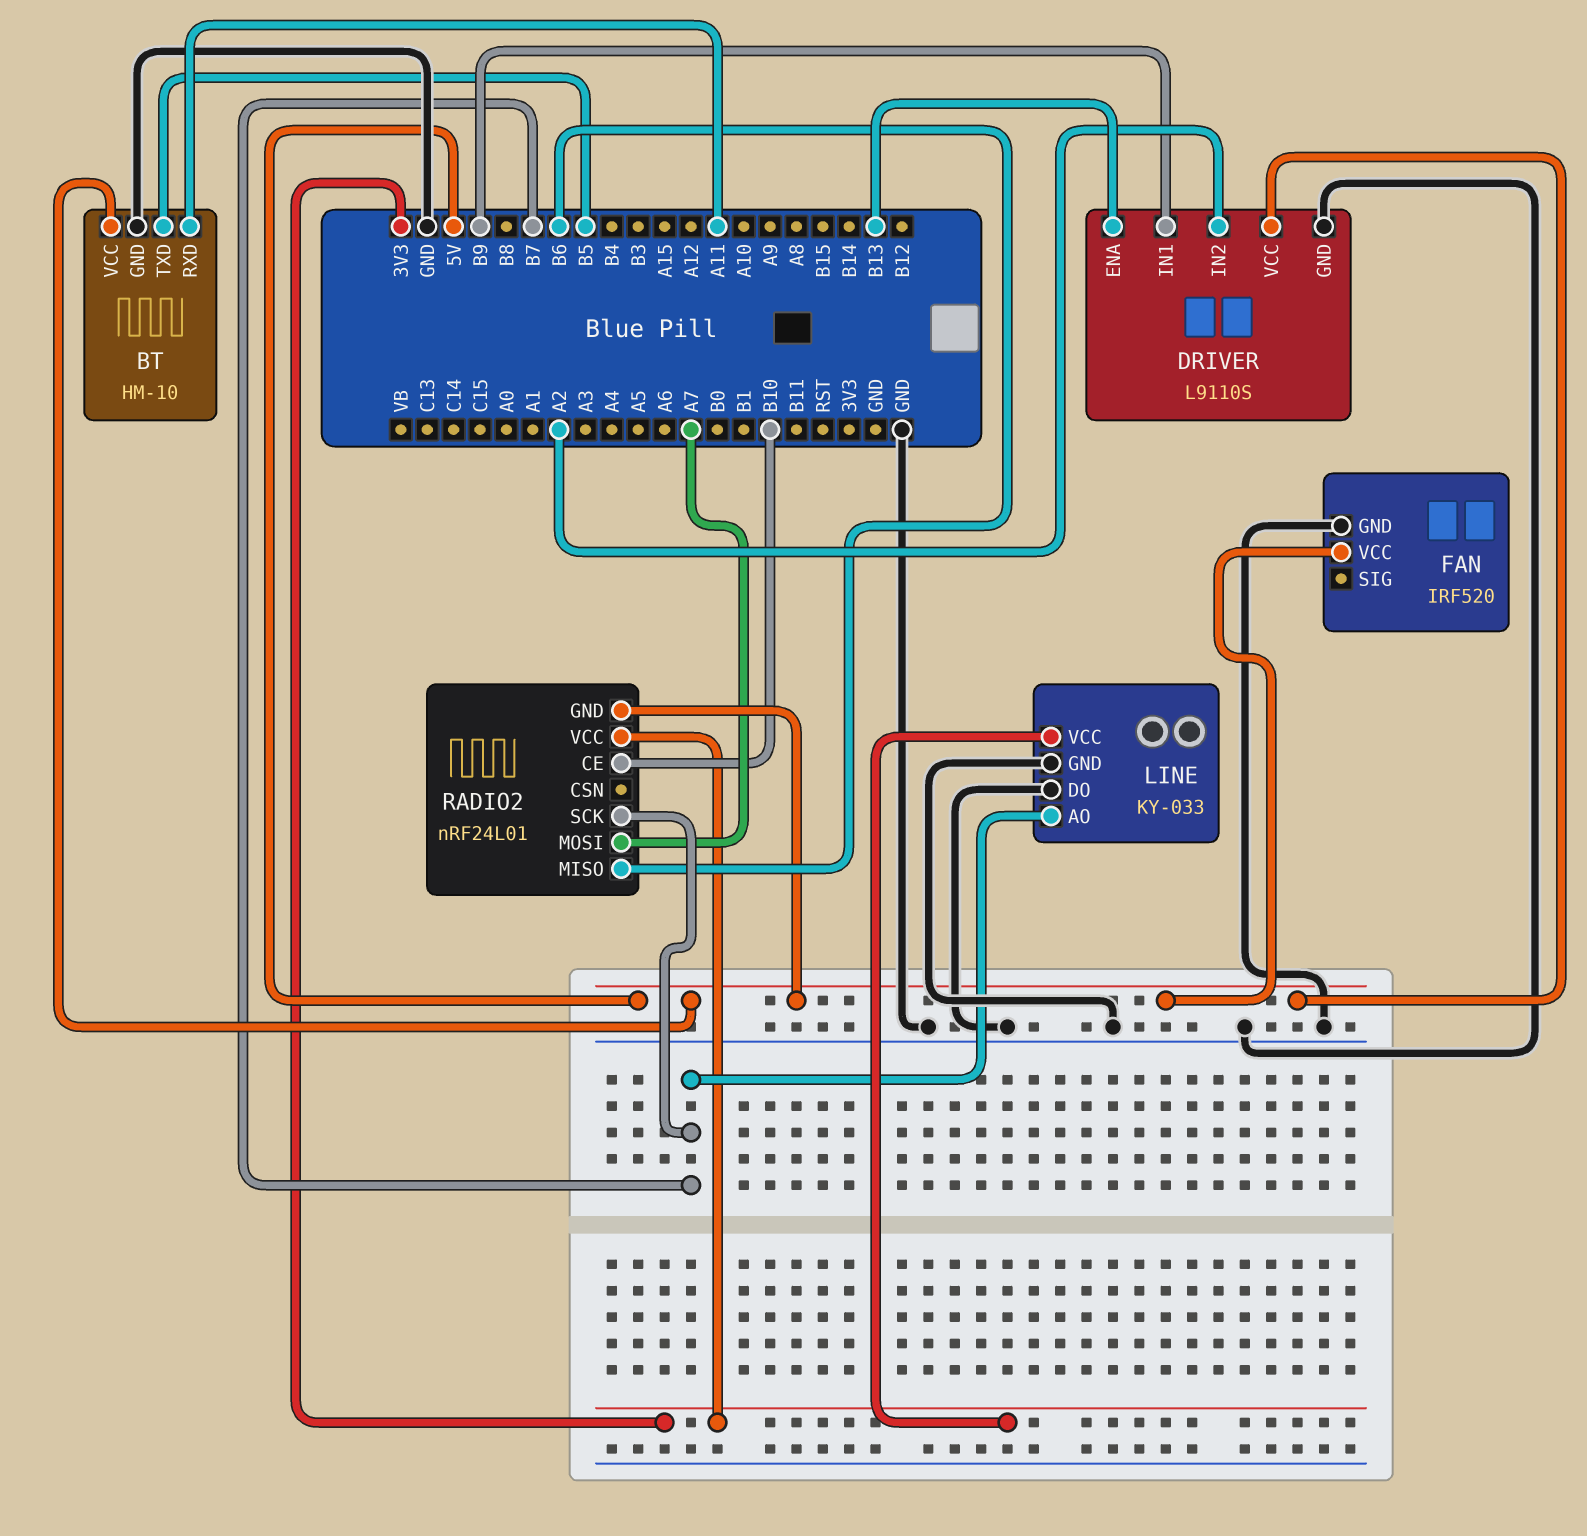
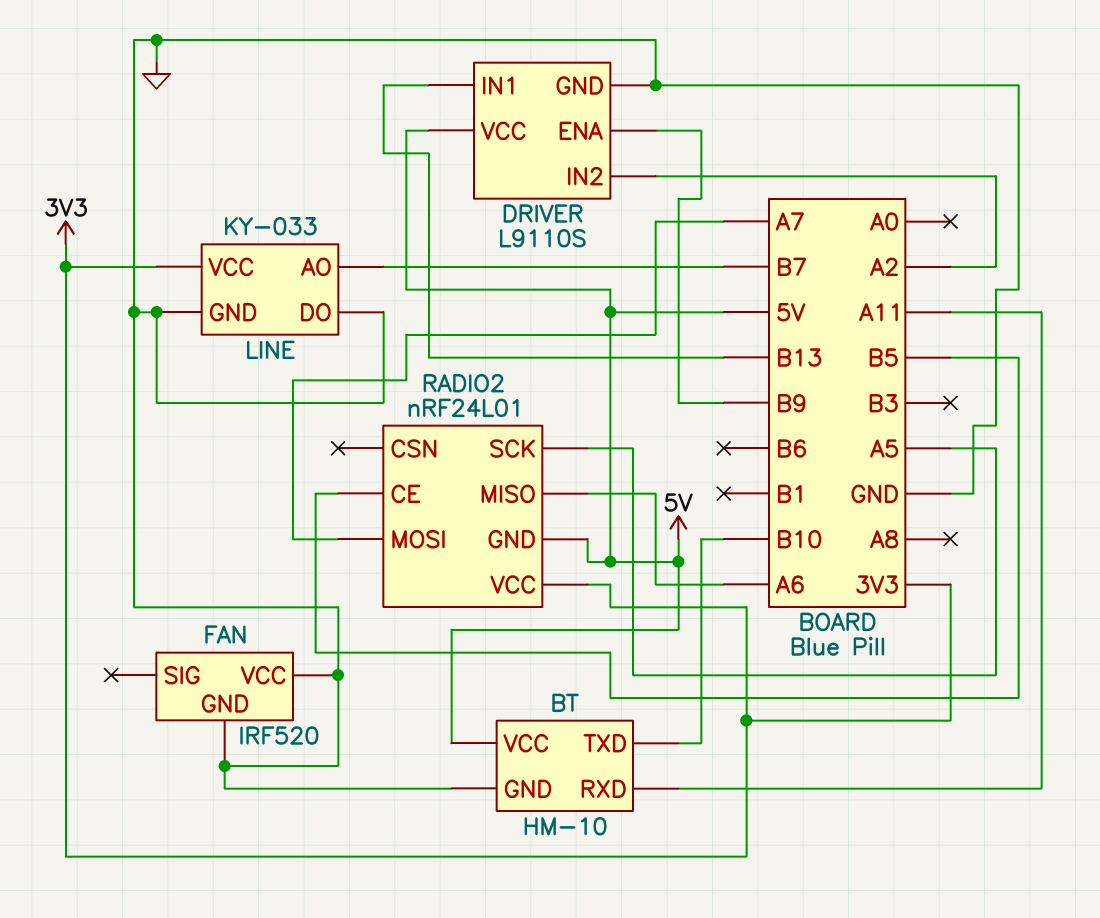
BT pin TXD: B5 -> B10
DRIVER pin ENA: B13 -> B9
DRIVER pin IN1: B9 -> B13
FAN pin VCC: 5V -> GND
RADIO2 pin CE: B10 -> B5
RADIO2 pin MISO: B6 -> A6
RADIO2 pin SCK: B7 -> A5

